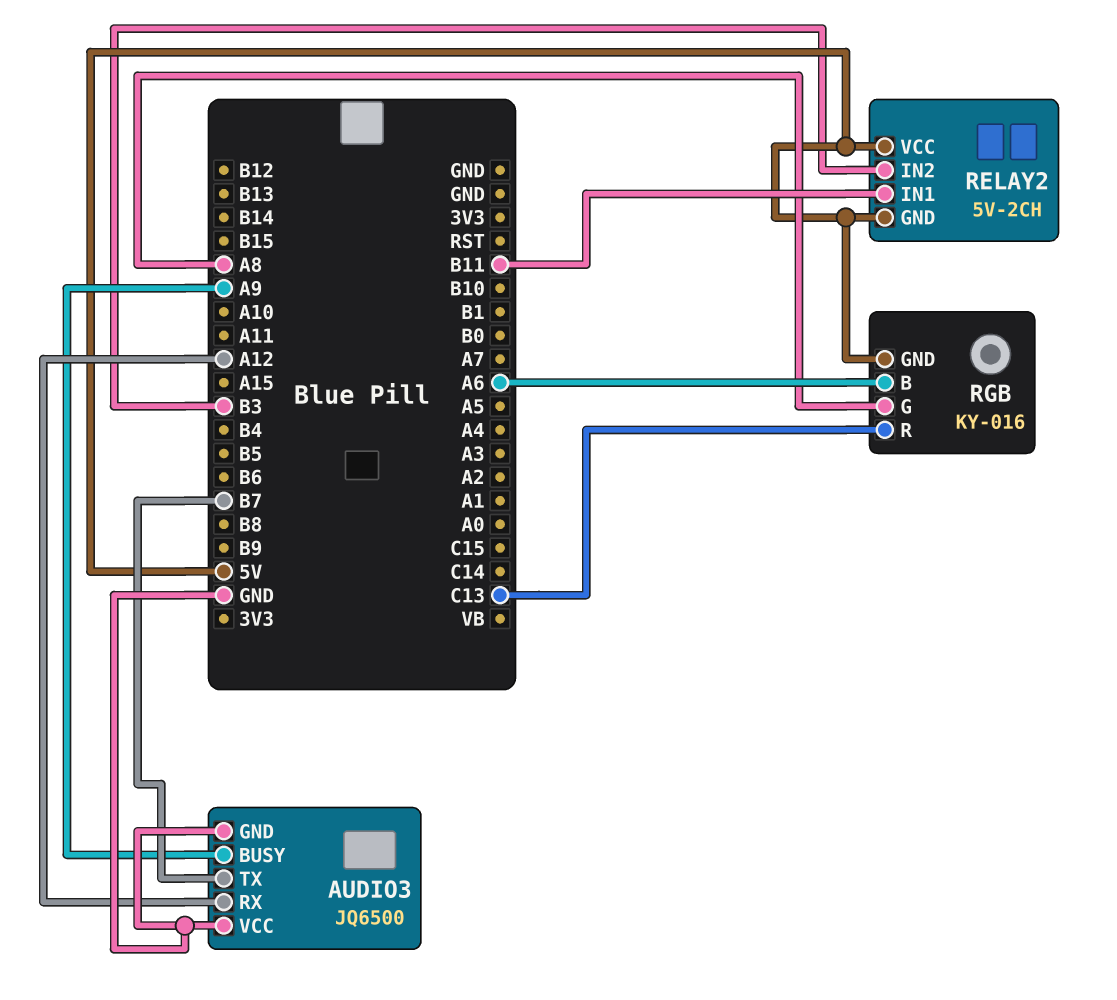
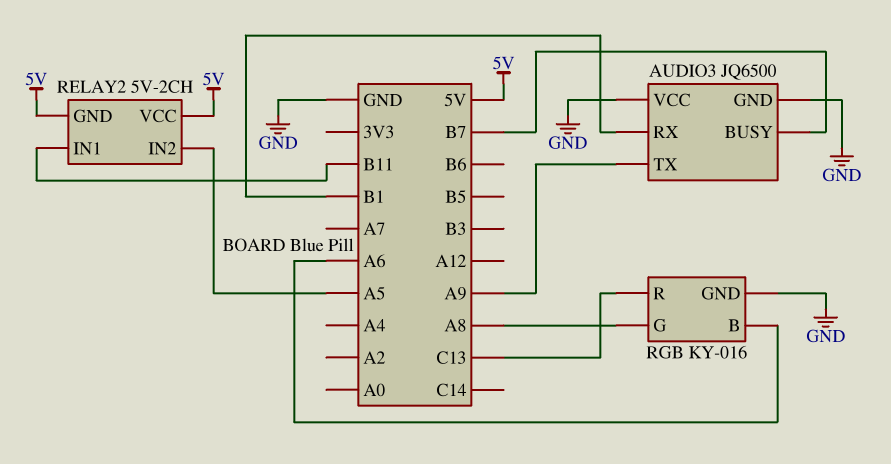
AUDIO3 pin BUSY: A9 -> B7
AUDIO3 pin RX: A12 -> B1
AUDIO3 pin TX: B7 -> A9
RELAY2 pin IN2: B3 -> A5
RGB pin GND: 5V -> GND

